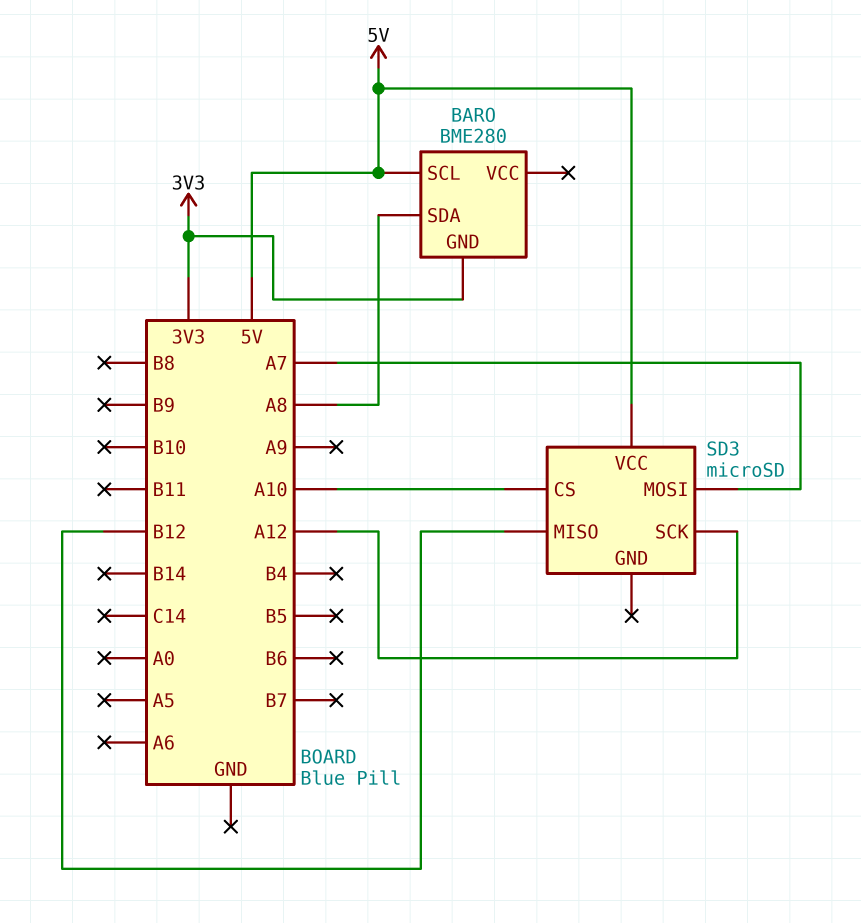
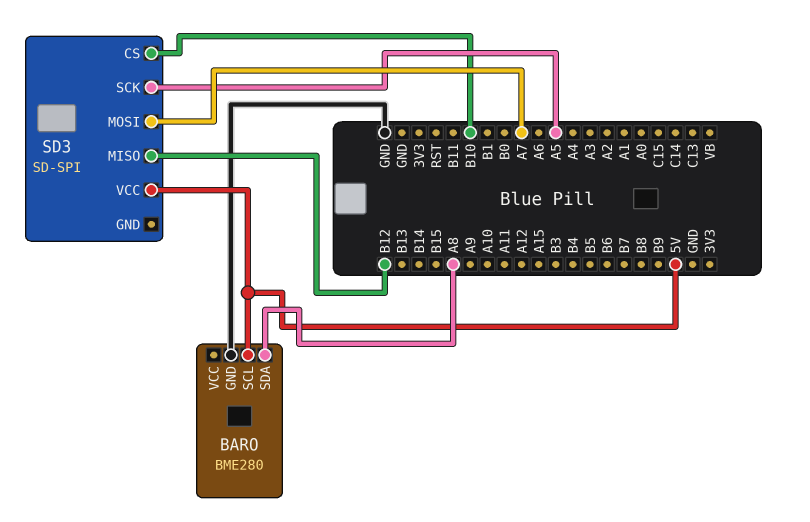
BARO pin GND: 3V3 -> GND
SD3: microSD -> SD-SPI
SD3 pin CS: A10 -> B10
SD3 pin SCK: A12 -> A5

